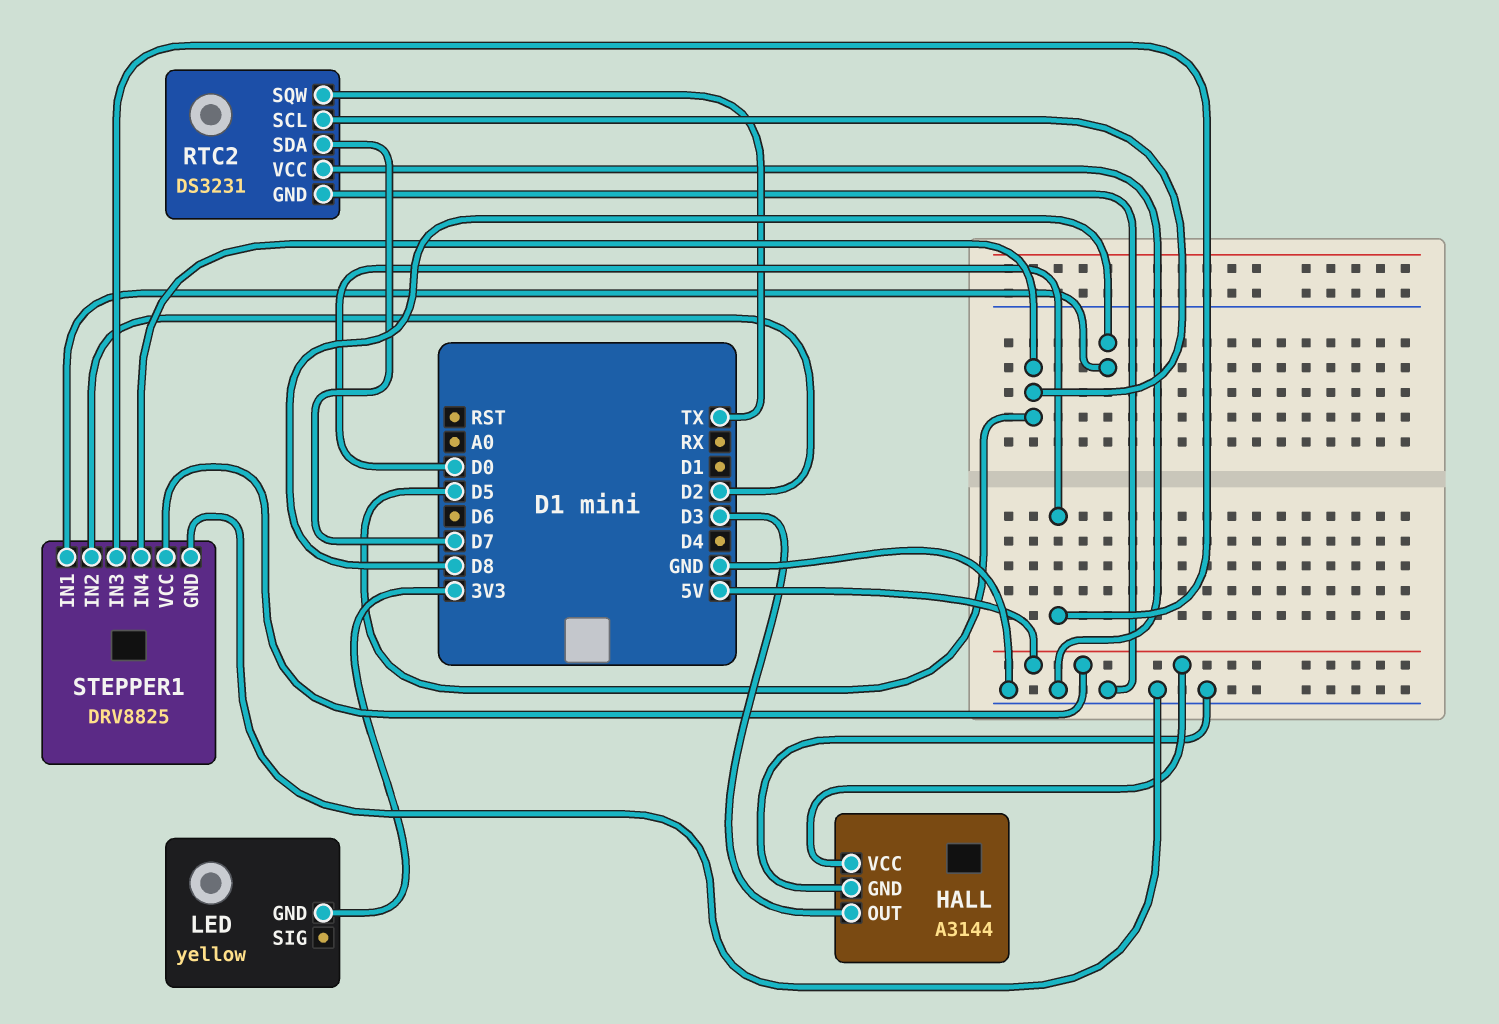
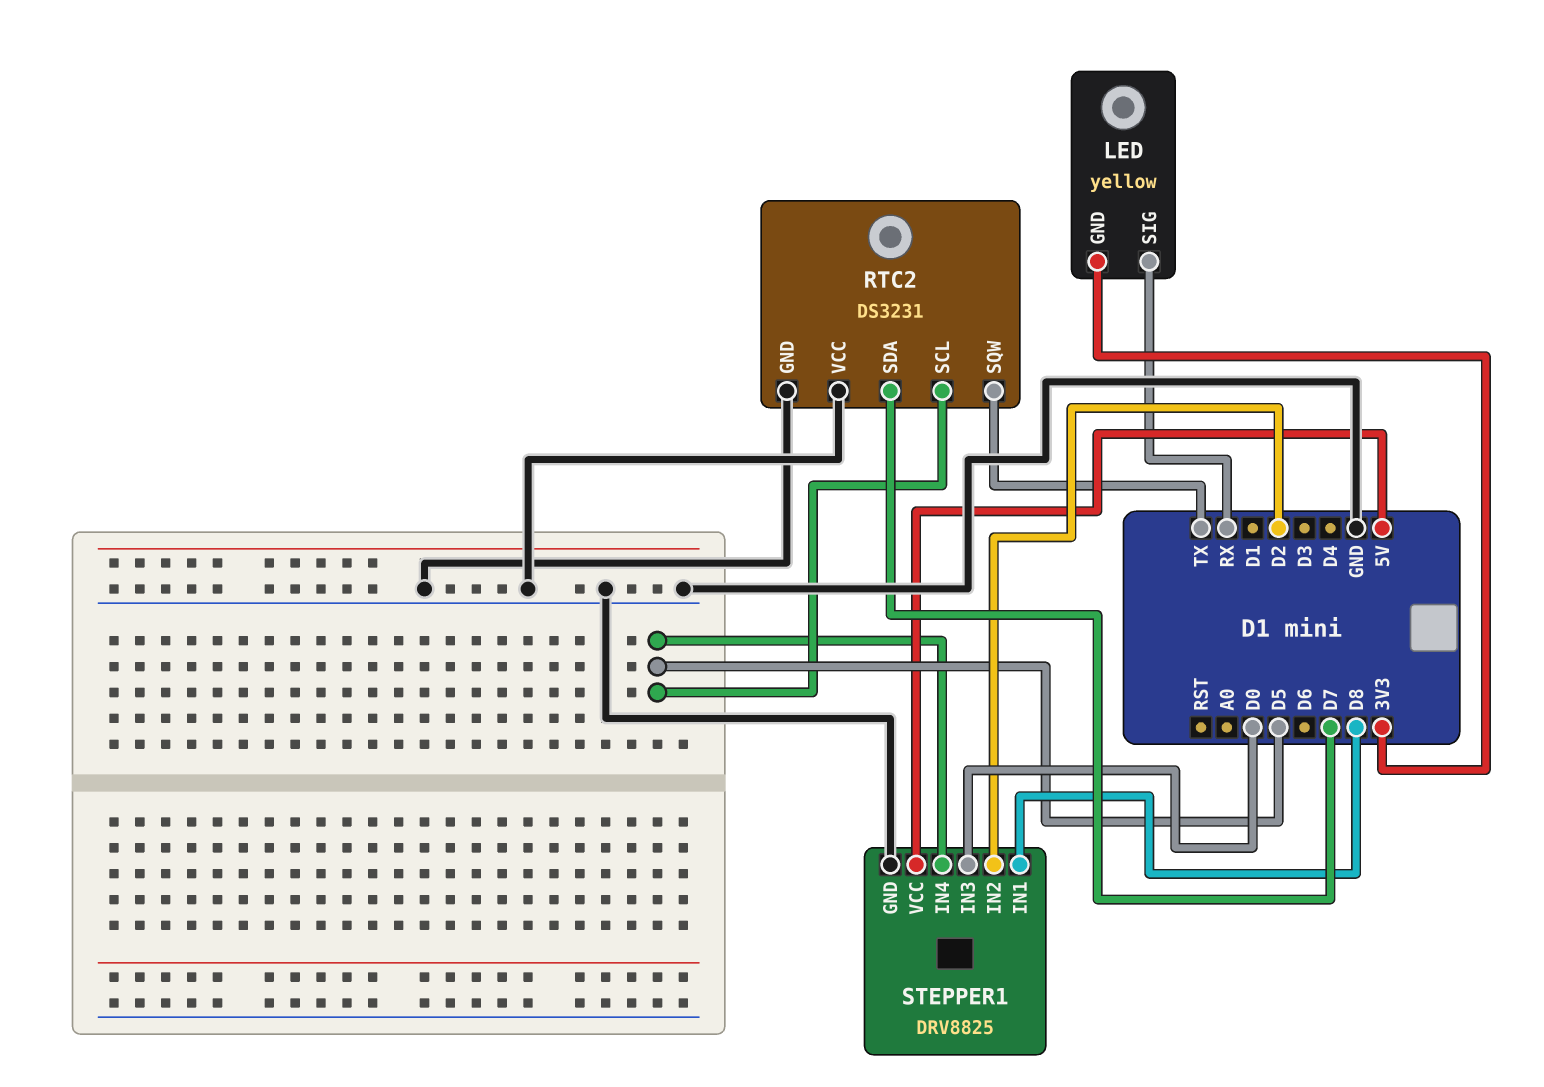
HALL: A3144 -> none
HALL pin GND: GND -> none
HALL pin OUT: D3 -> none
HALL pin VCC: 5V -> none
LED pin SIG: none -> RX

